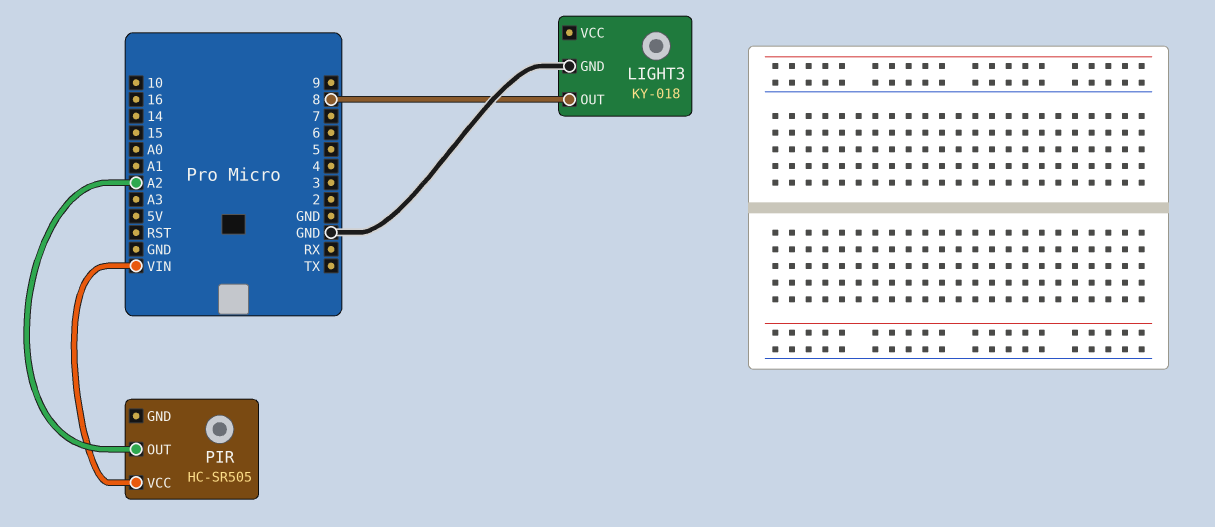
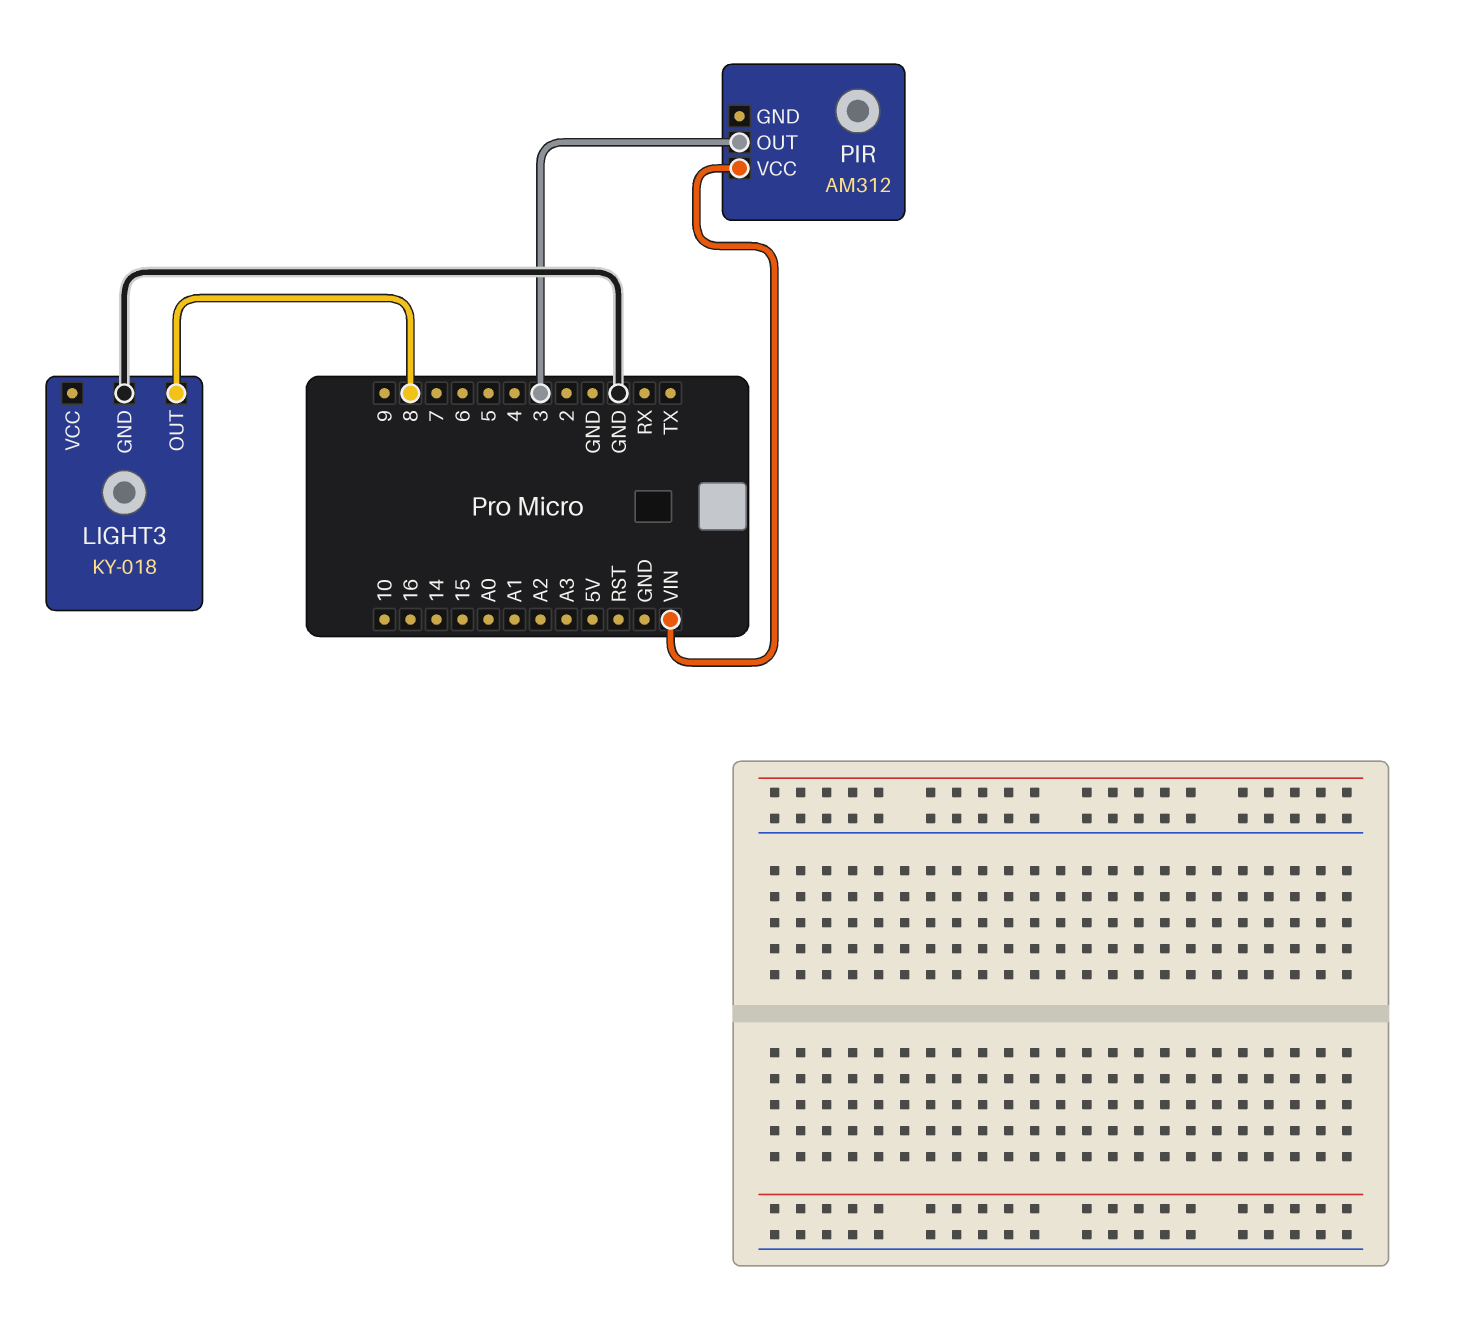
PIR: HC-SR505 -> AM312
PIR pin OUT: A2 -> 3

